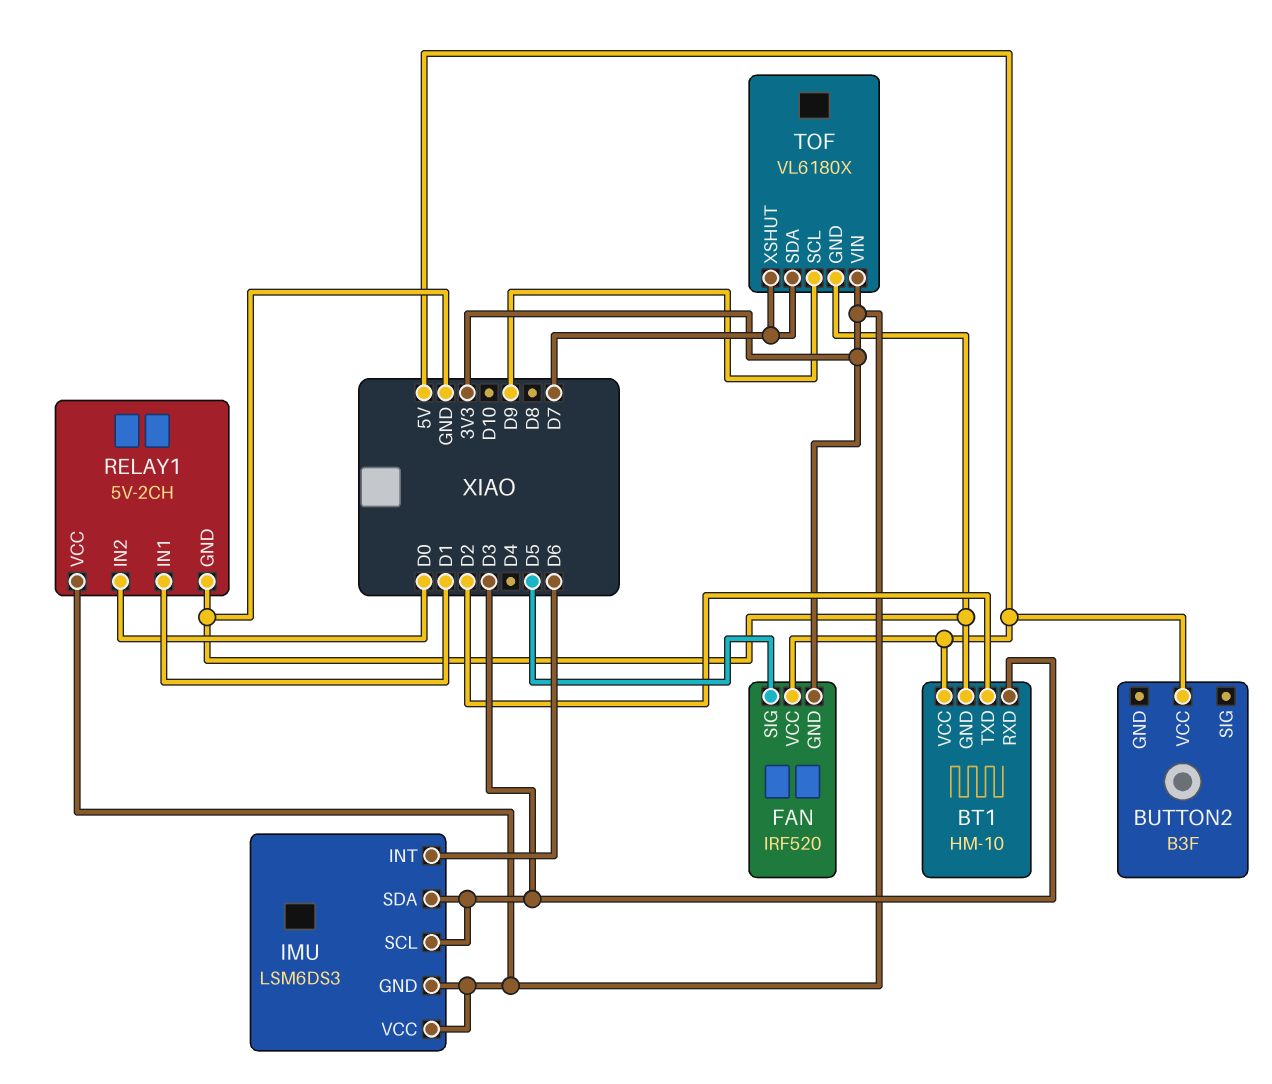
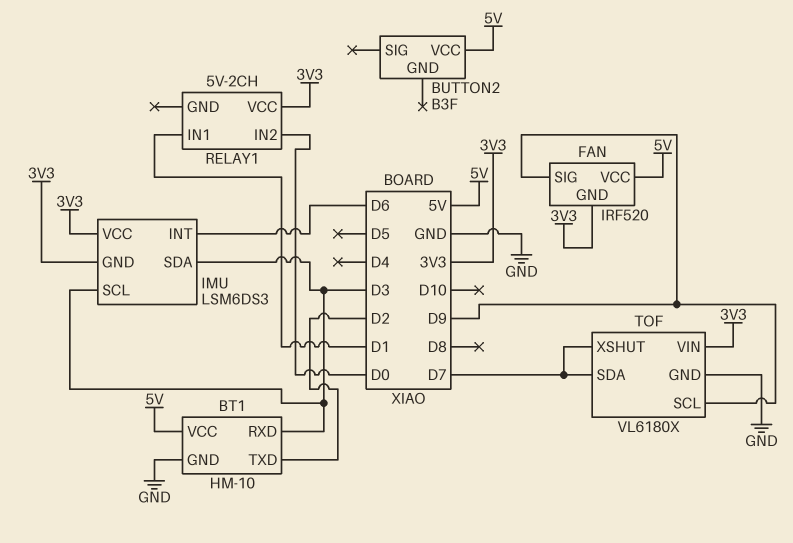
FAN pin SIG: D5 -> D9
RELAY1 pin GND: GND -> none

